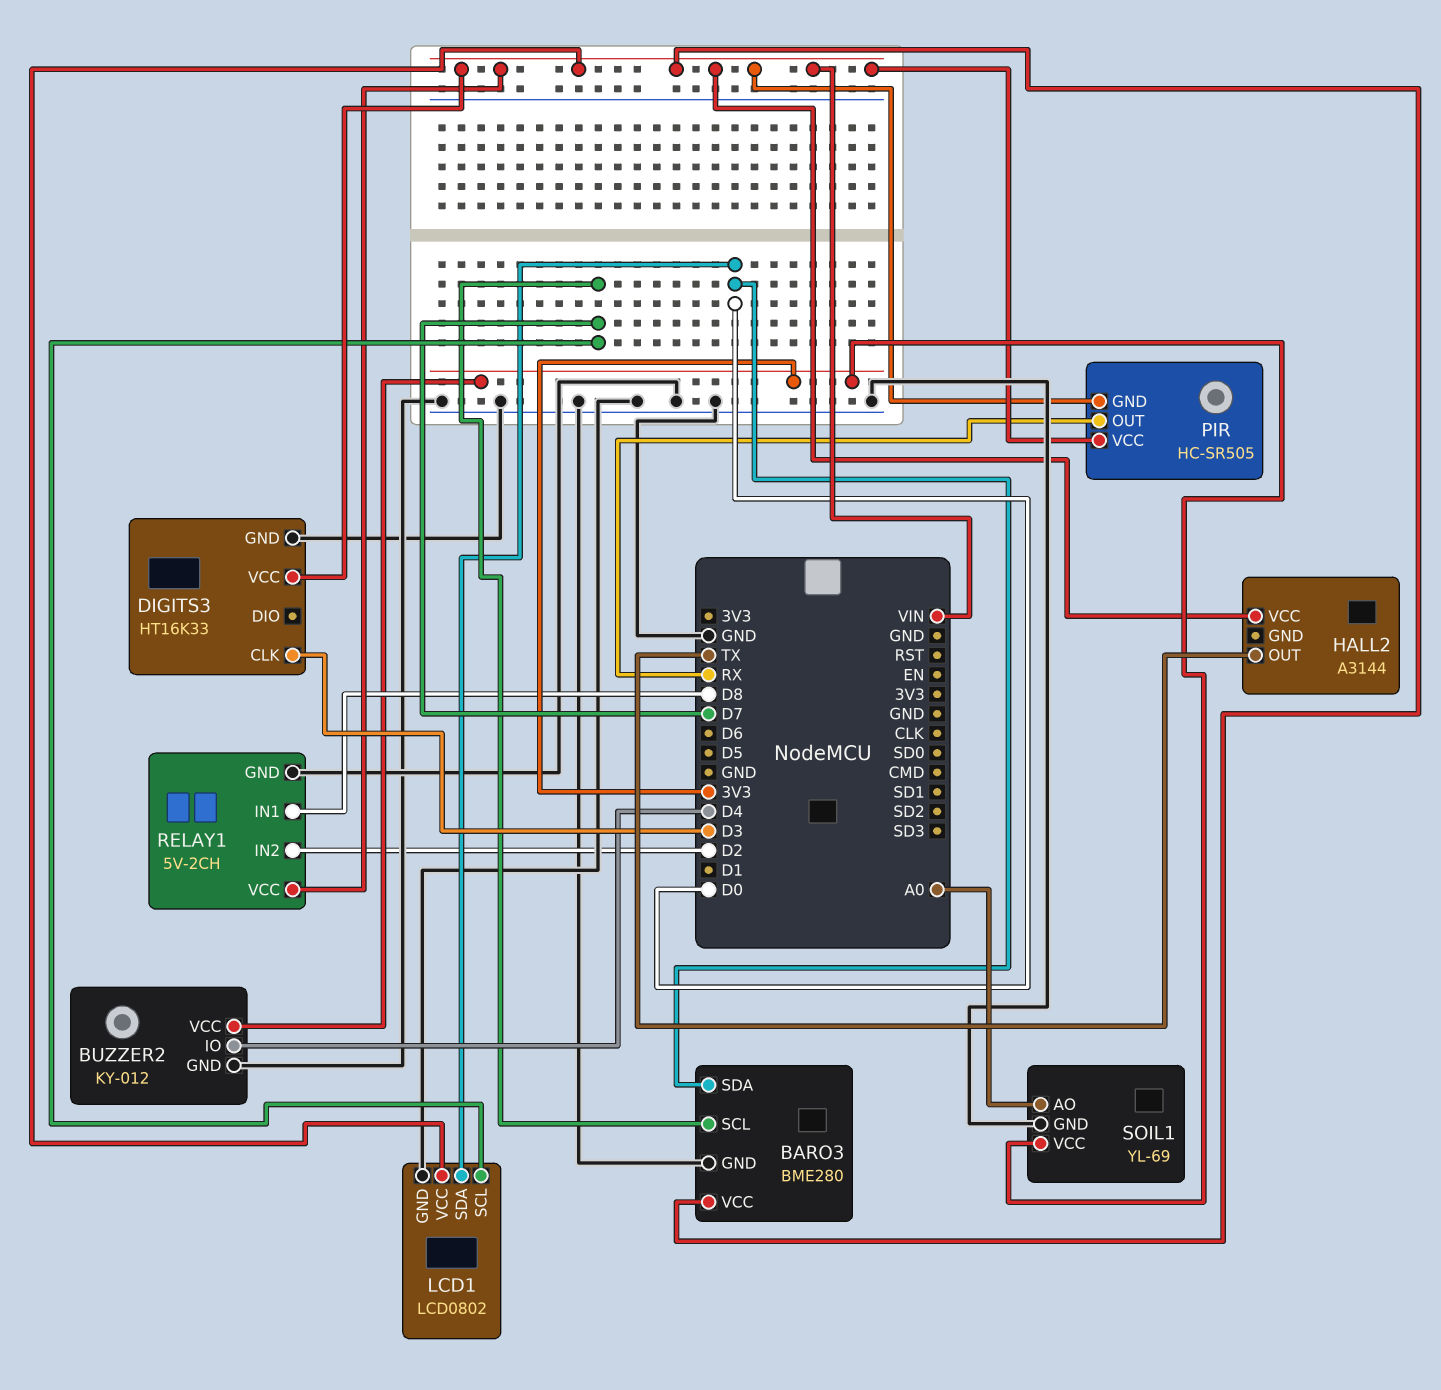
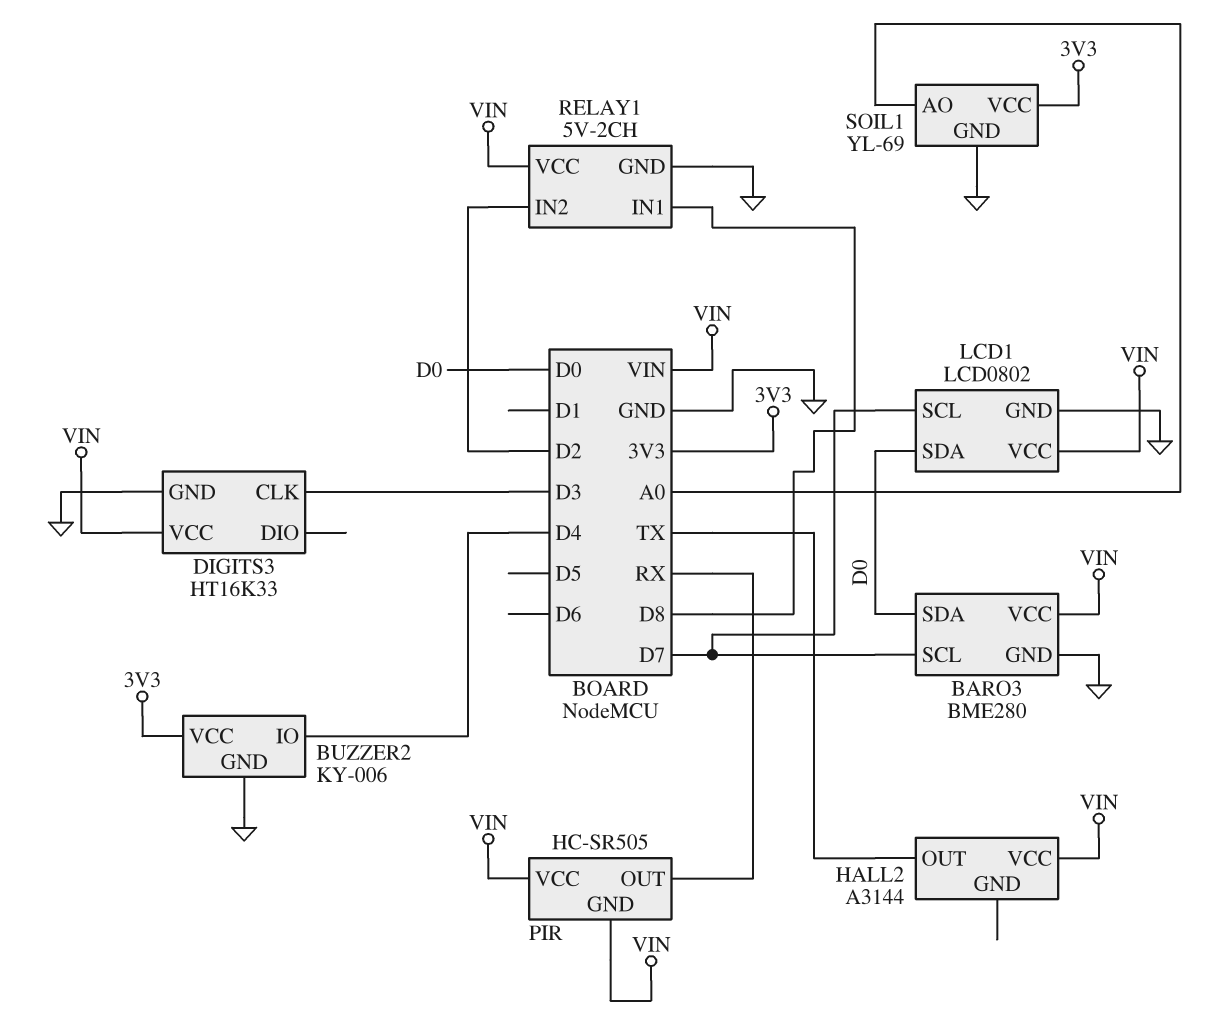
BUZZER2: KY-012 -> KY-006

